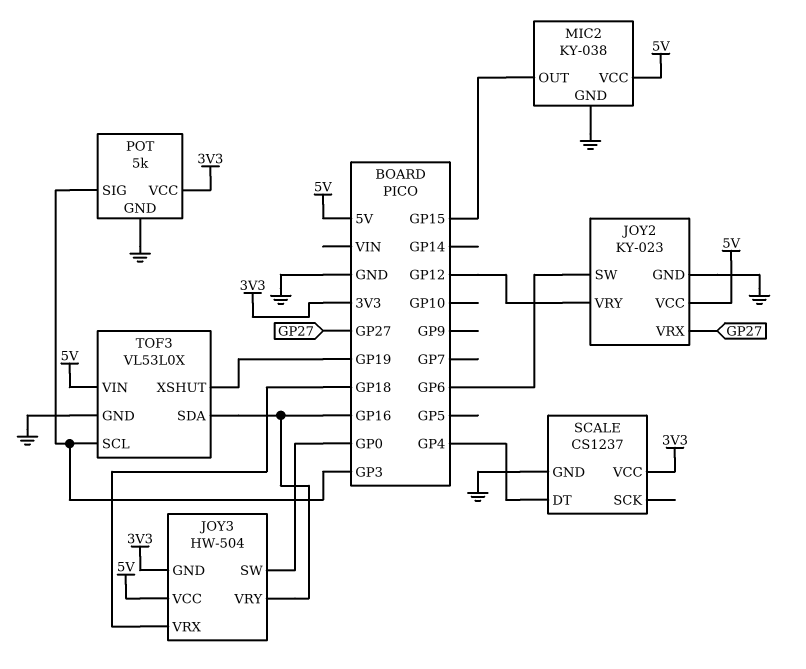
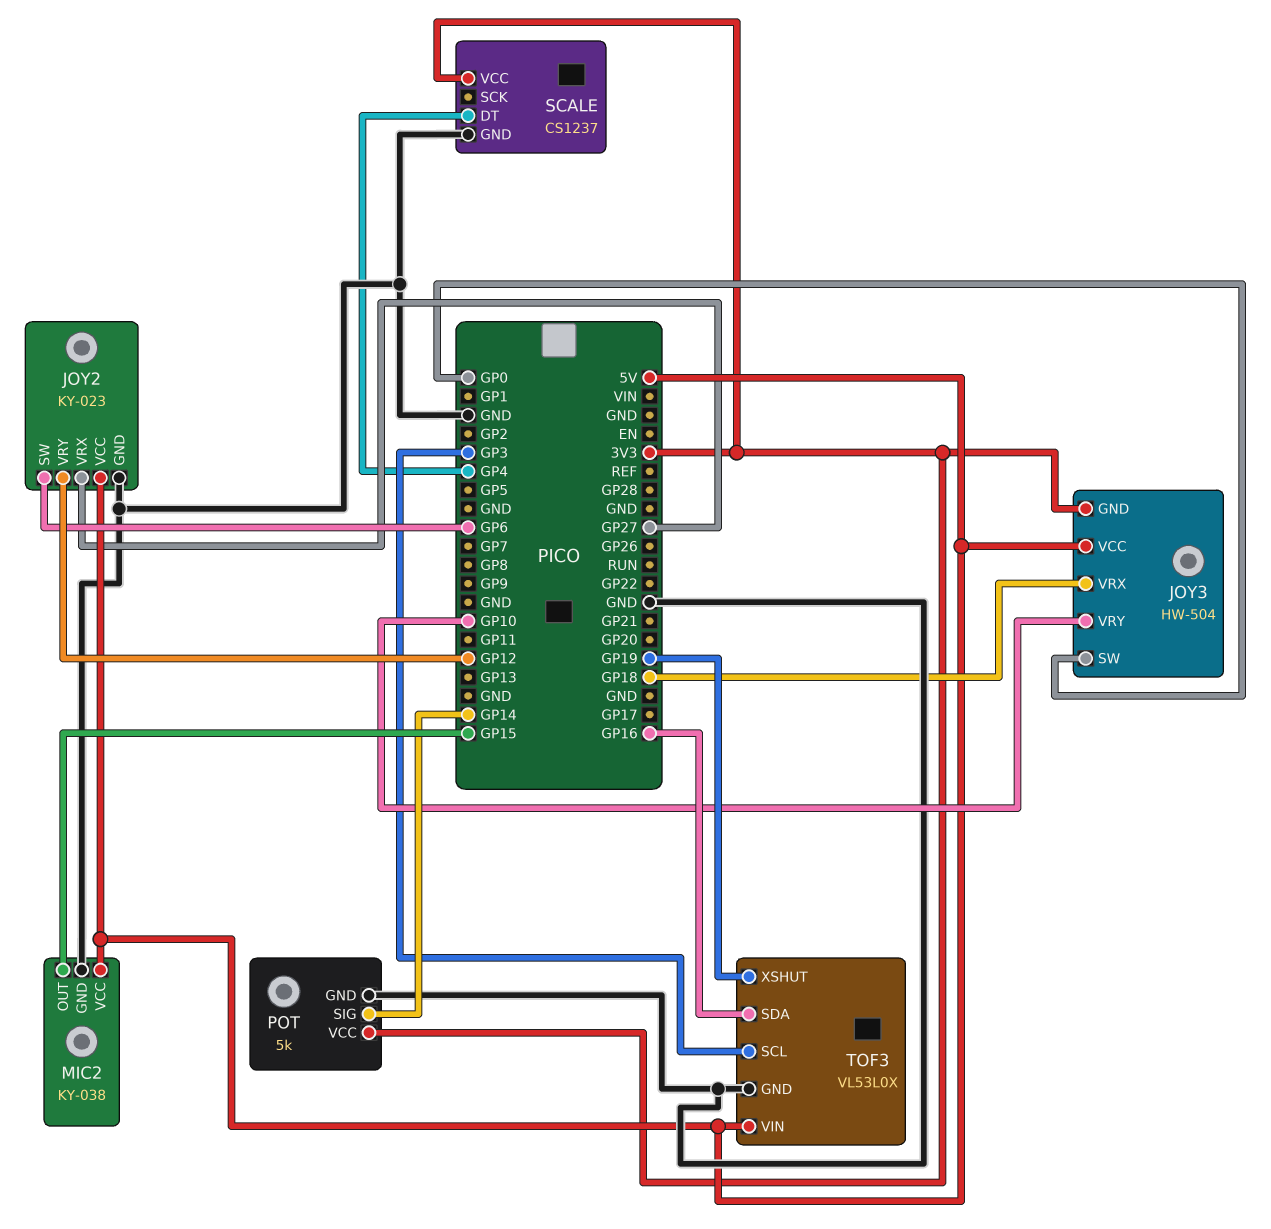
JOY3 pin VRY: GP16 -> GP10
POT pin SIG: GP3 -> GP14

